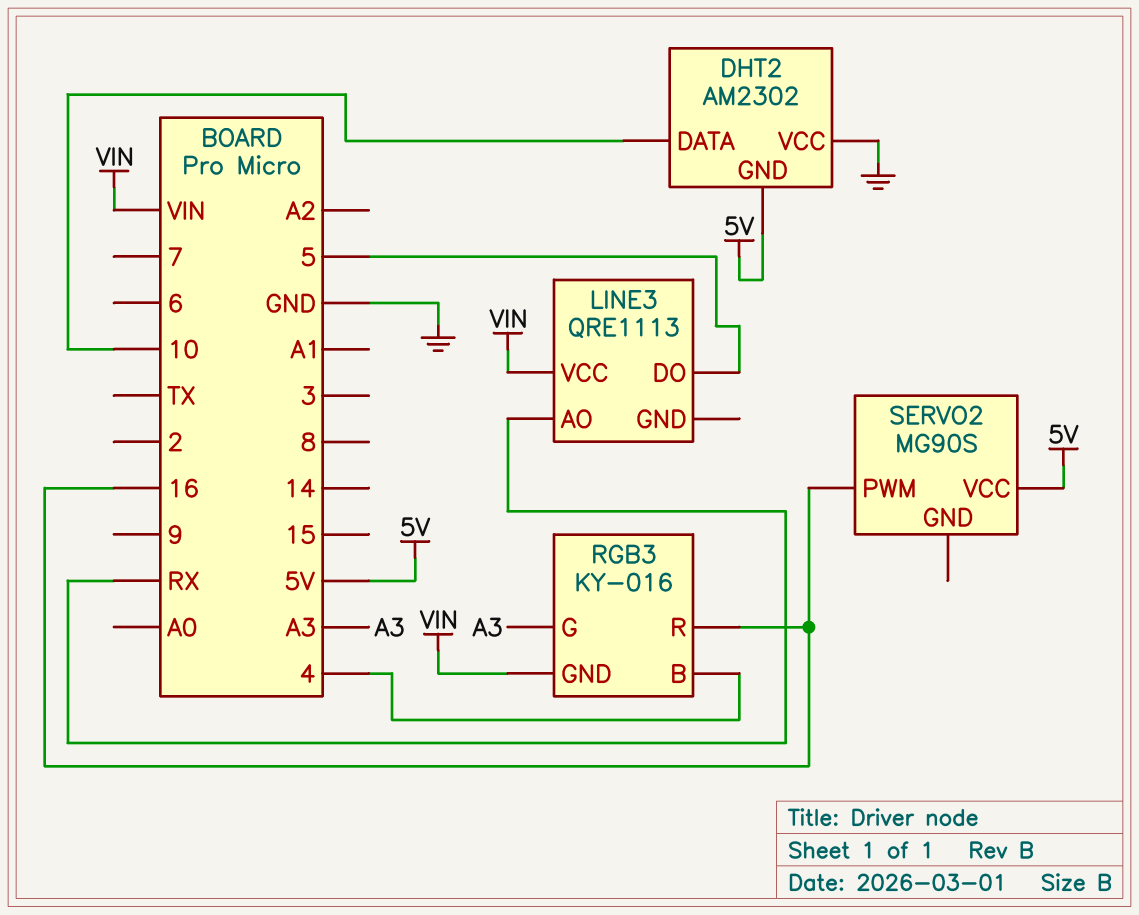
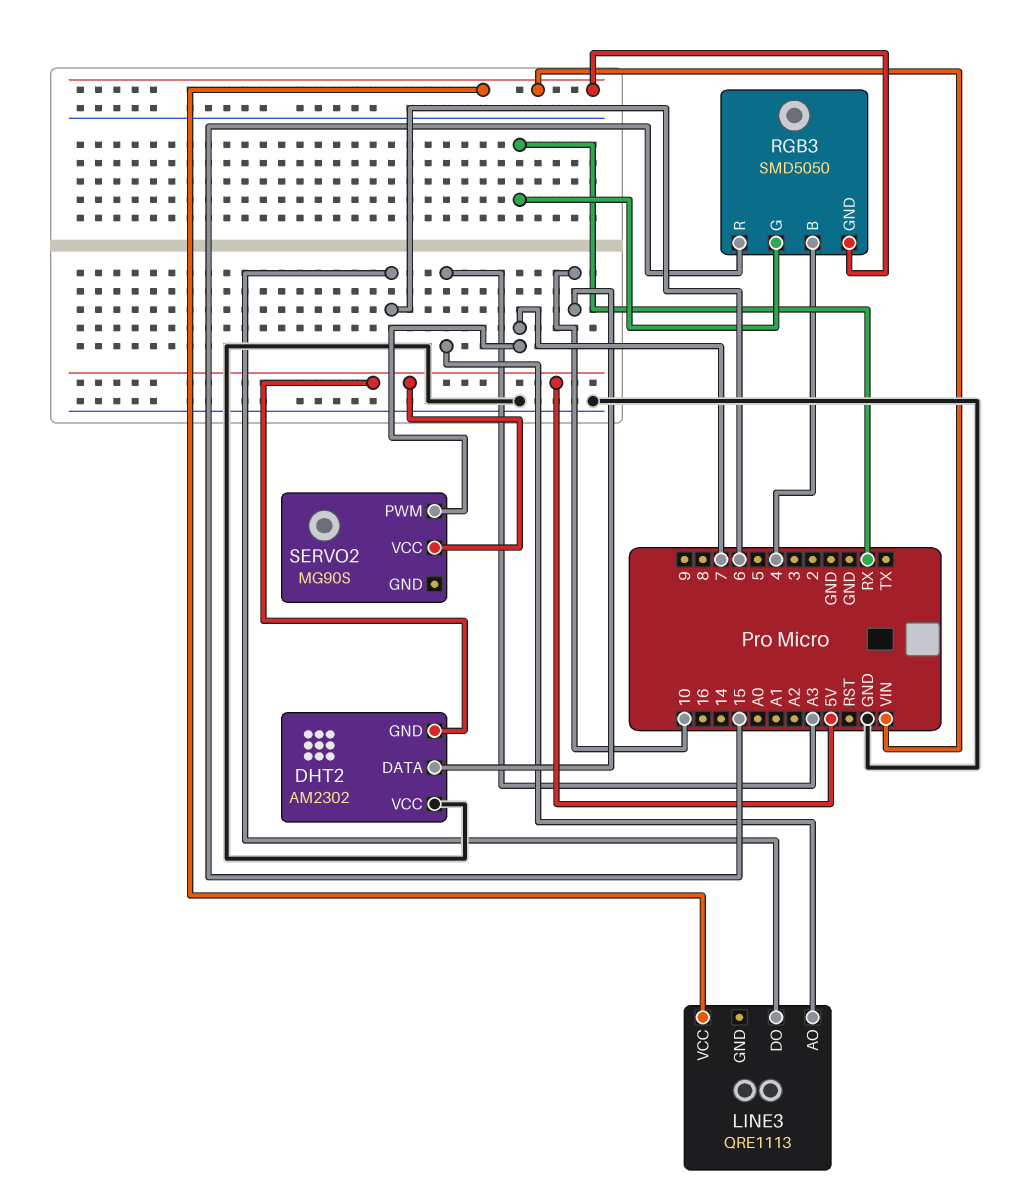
LINE3 pin AO: RX -> A3
LINE3 pin DO: 5 -> 6
RGB3: KY-016 -> SMD5050
RGB3 pin G: A3 -> RX
RGB3 pin R: 16 -> 15
SERVO2 pin PWM: 16 -> 7

